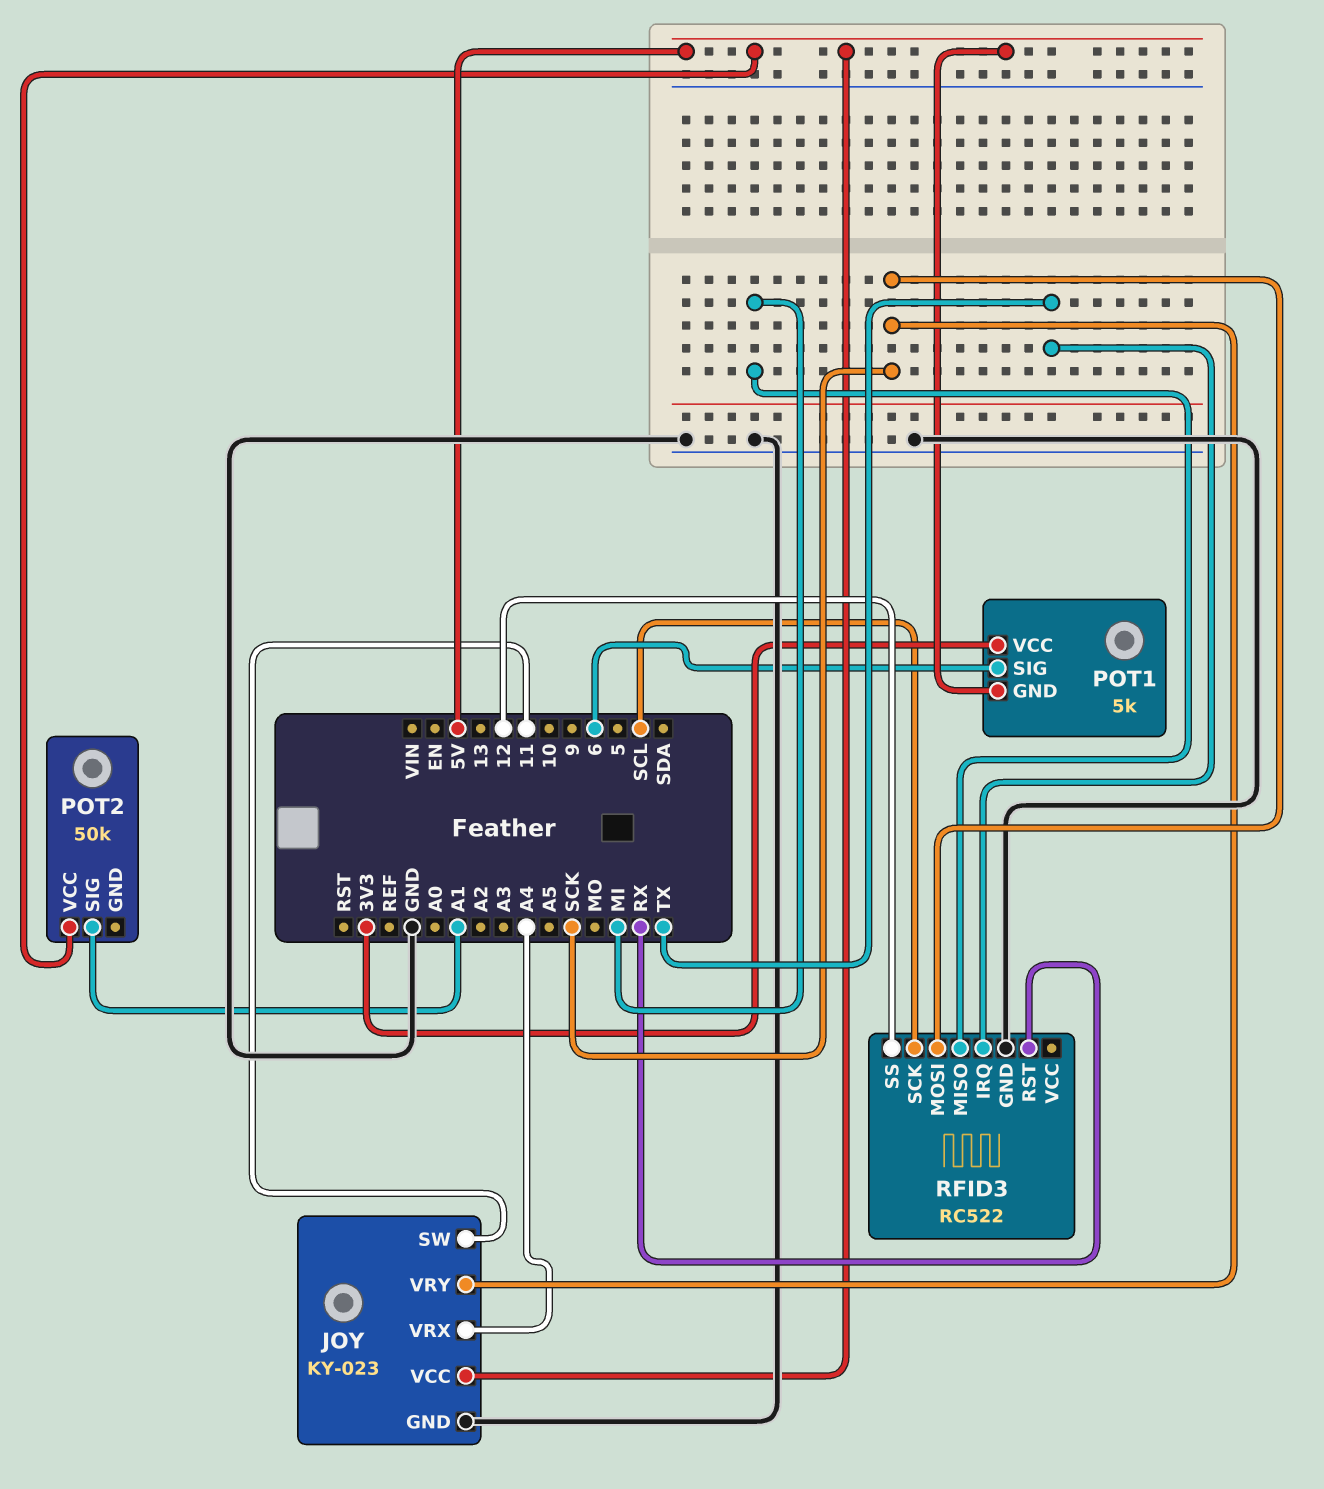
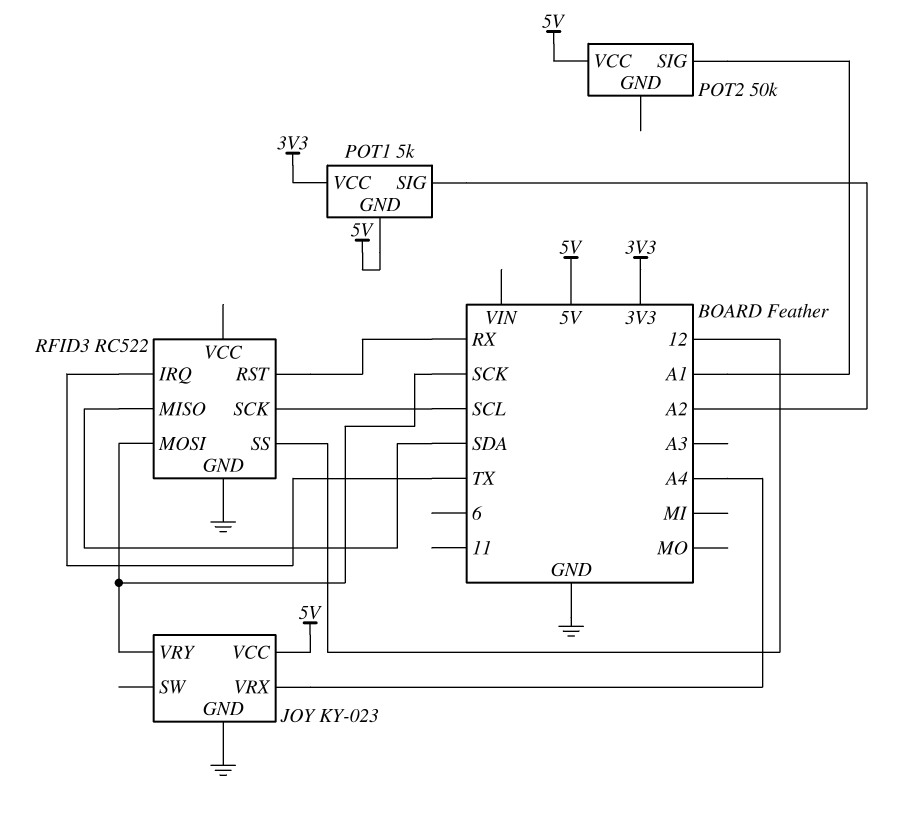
JOY pin SW: 11 -> none
POT1 pin SIG: 6 -> A2
RFID3 pin MISO: MI -> SDA

